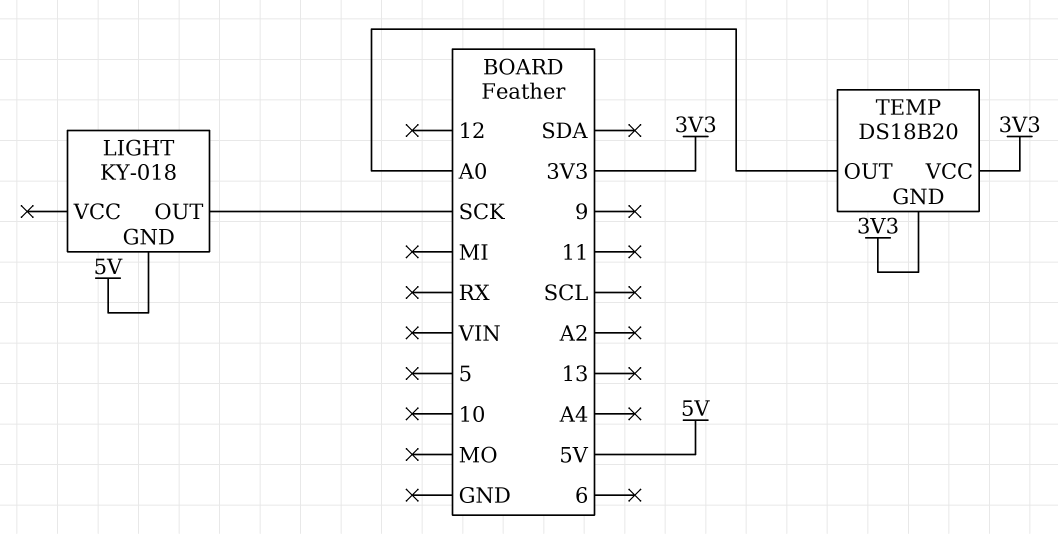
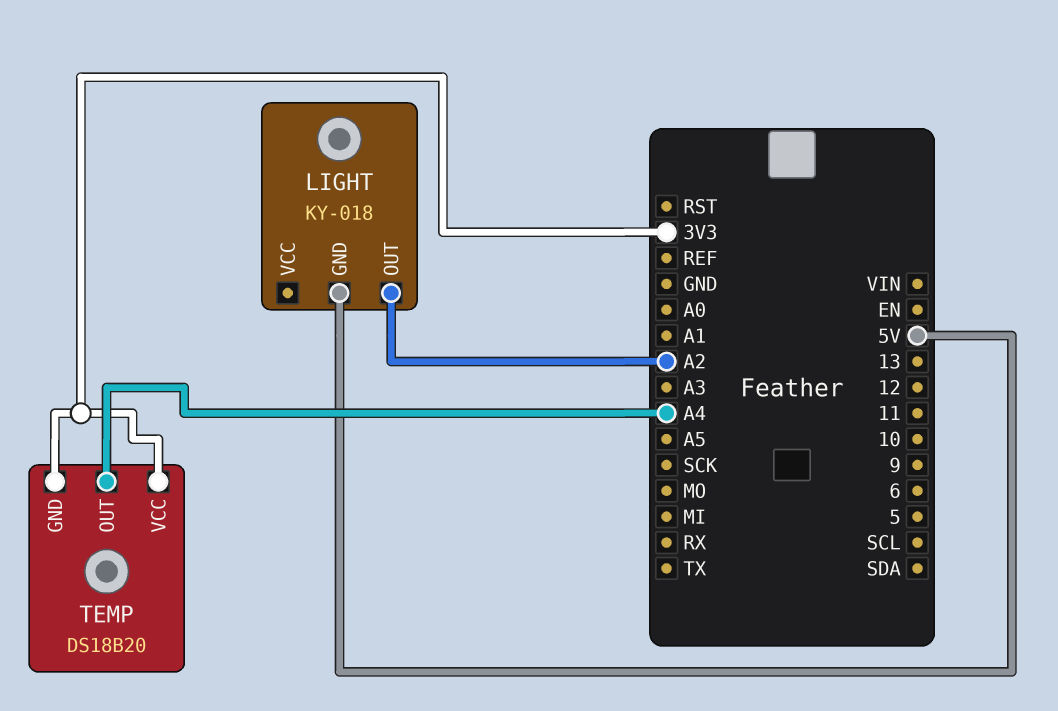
LIGHT pin OUT: SCK -> A2
TEMP pin OUT: A0 -> A4

